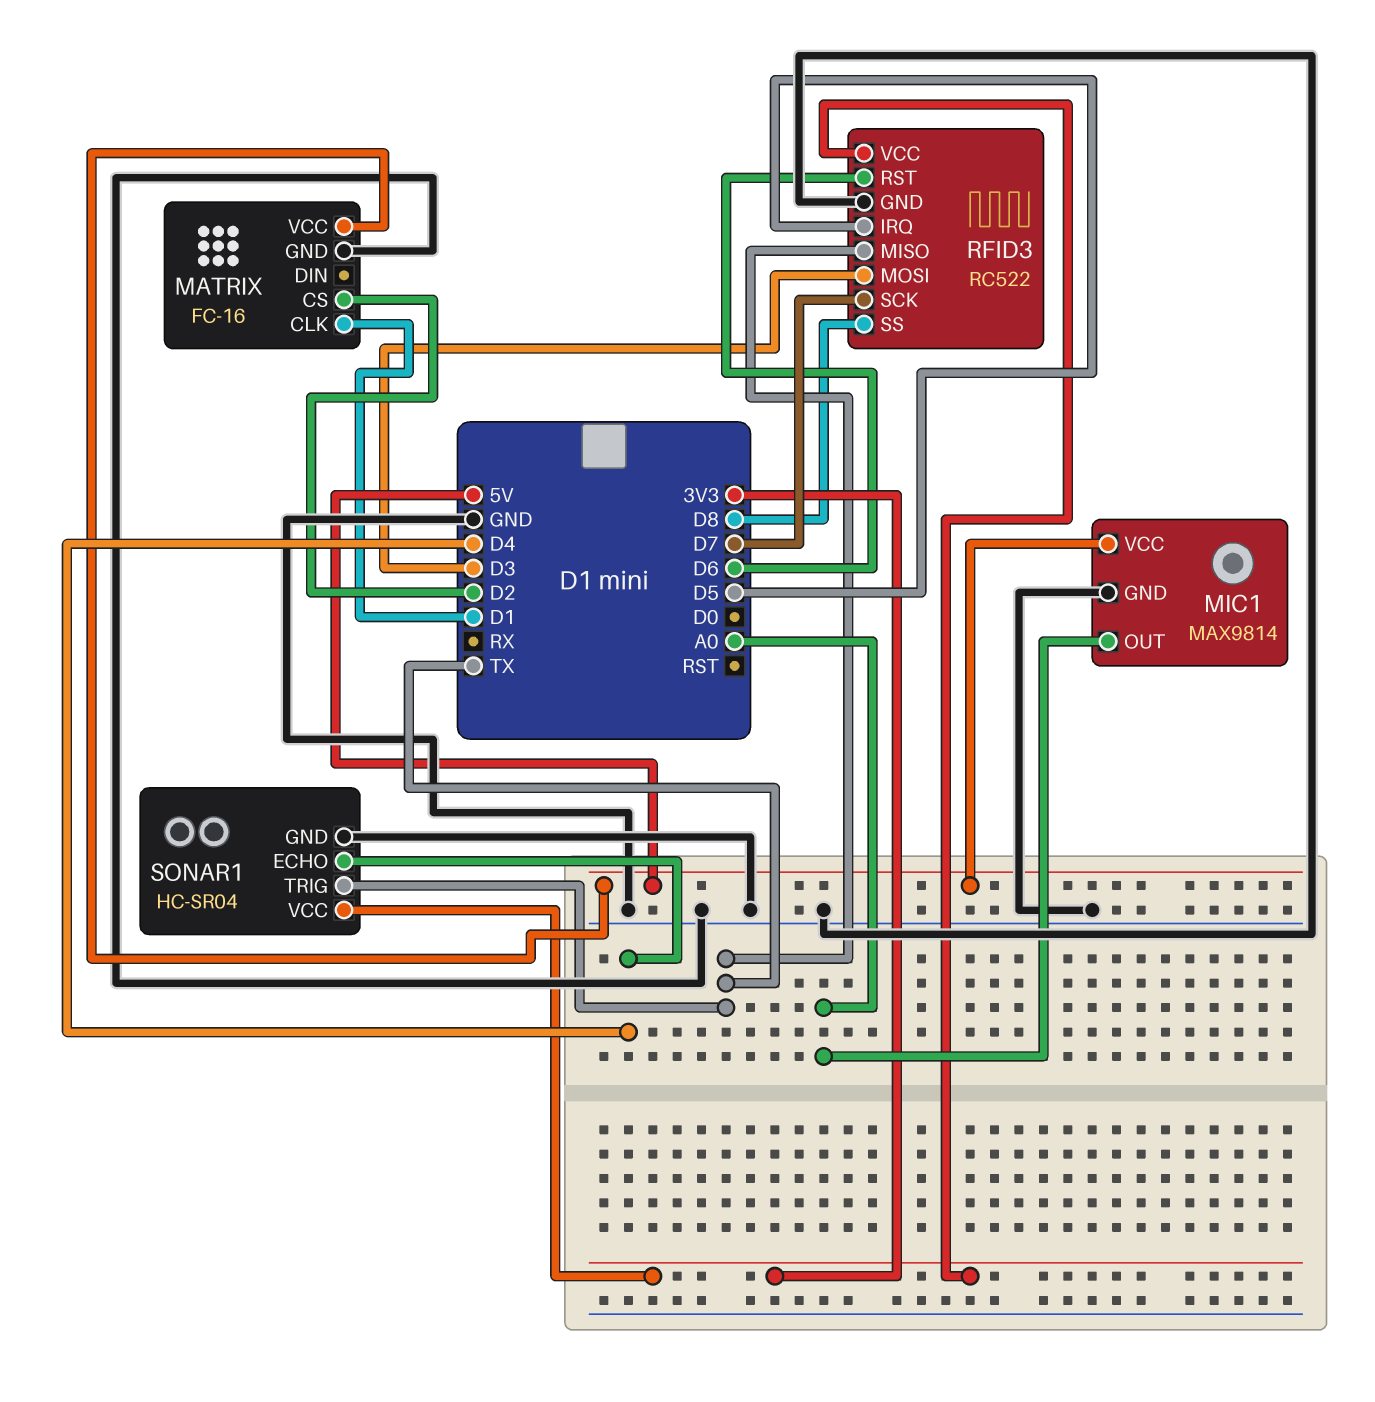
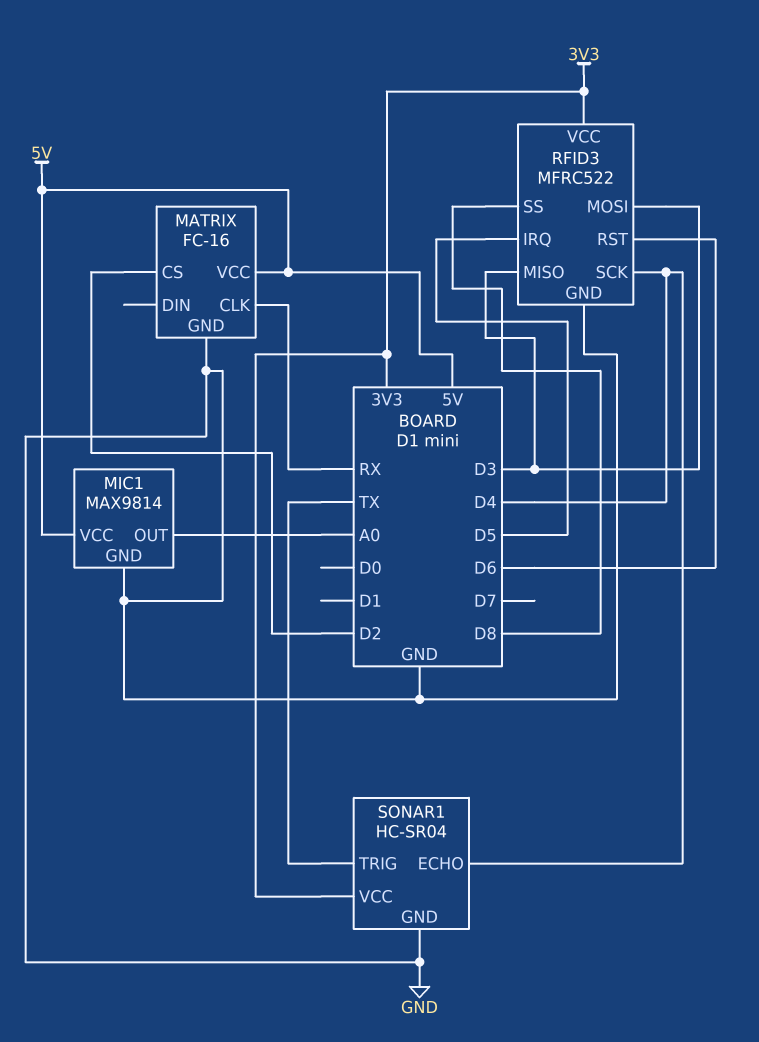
MATRIX pin CLK: D1 -> RX
RFID3: RC522 -> MFRC522
RFID3 pin MISO: TX -> D3
RFID3 pin SCK: D7 -> D4

